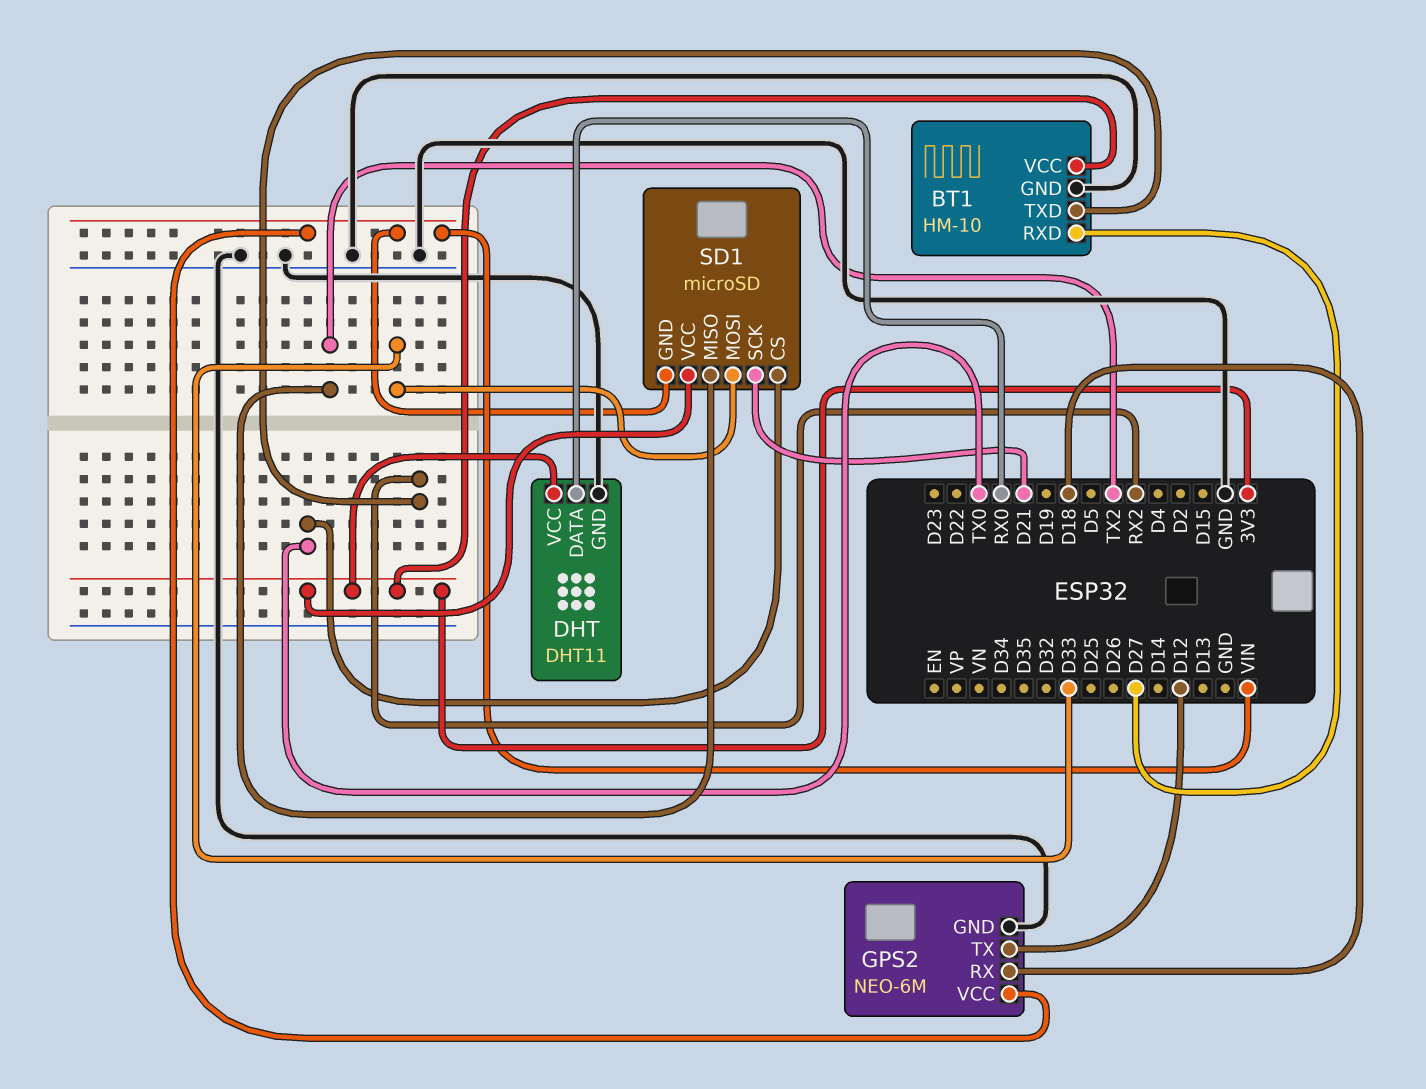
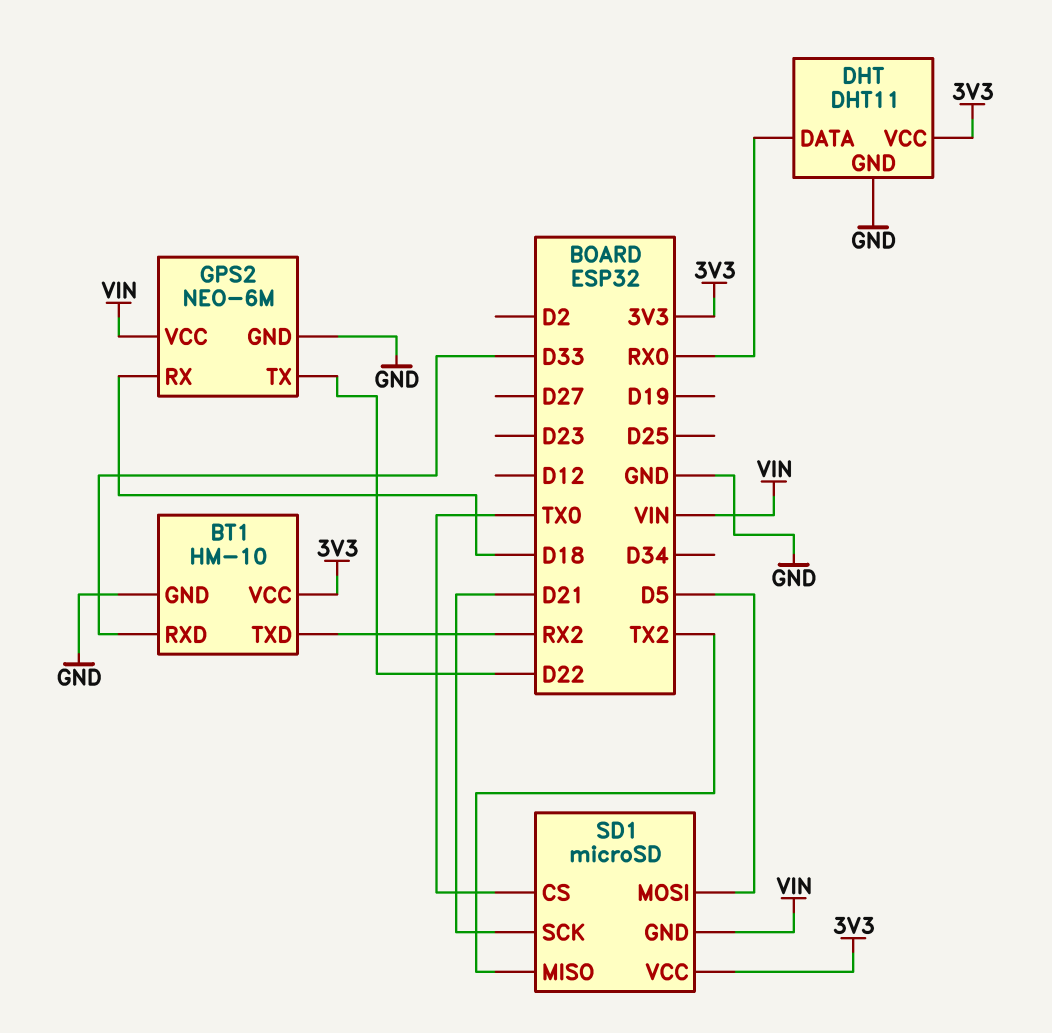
BT1 pin RXD: D27 -> D33
GPS2 pin TX: D12 -> D22
SD1 pin MOSI: D33 -> D5

